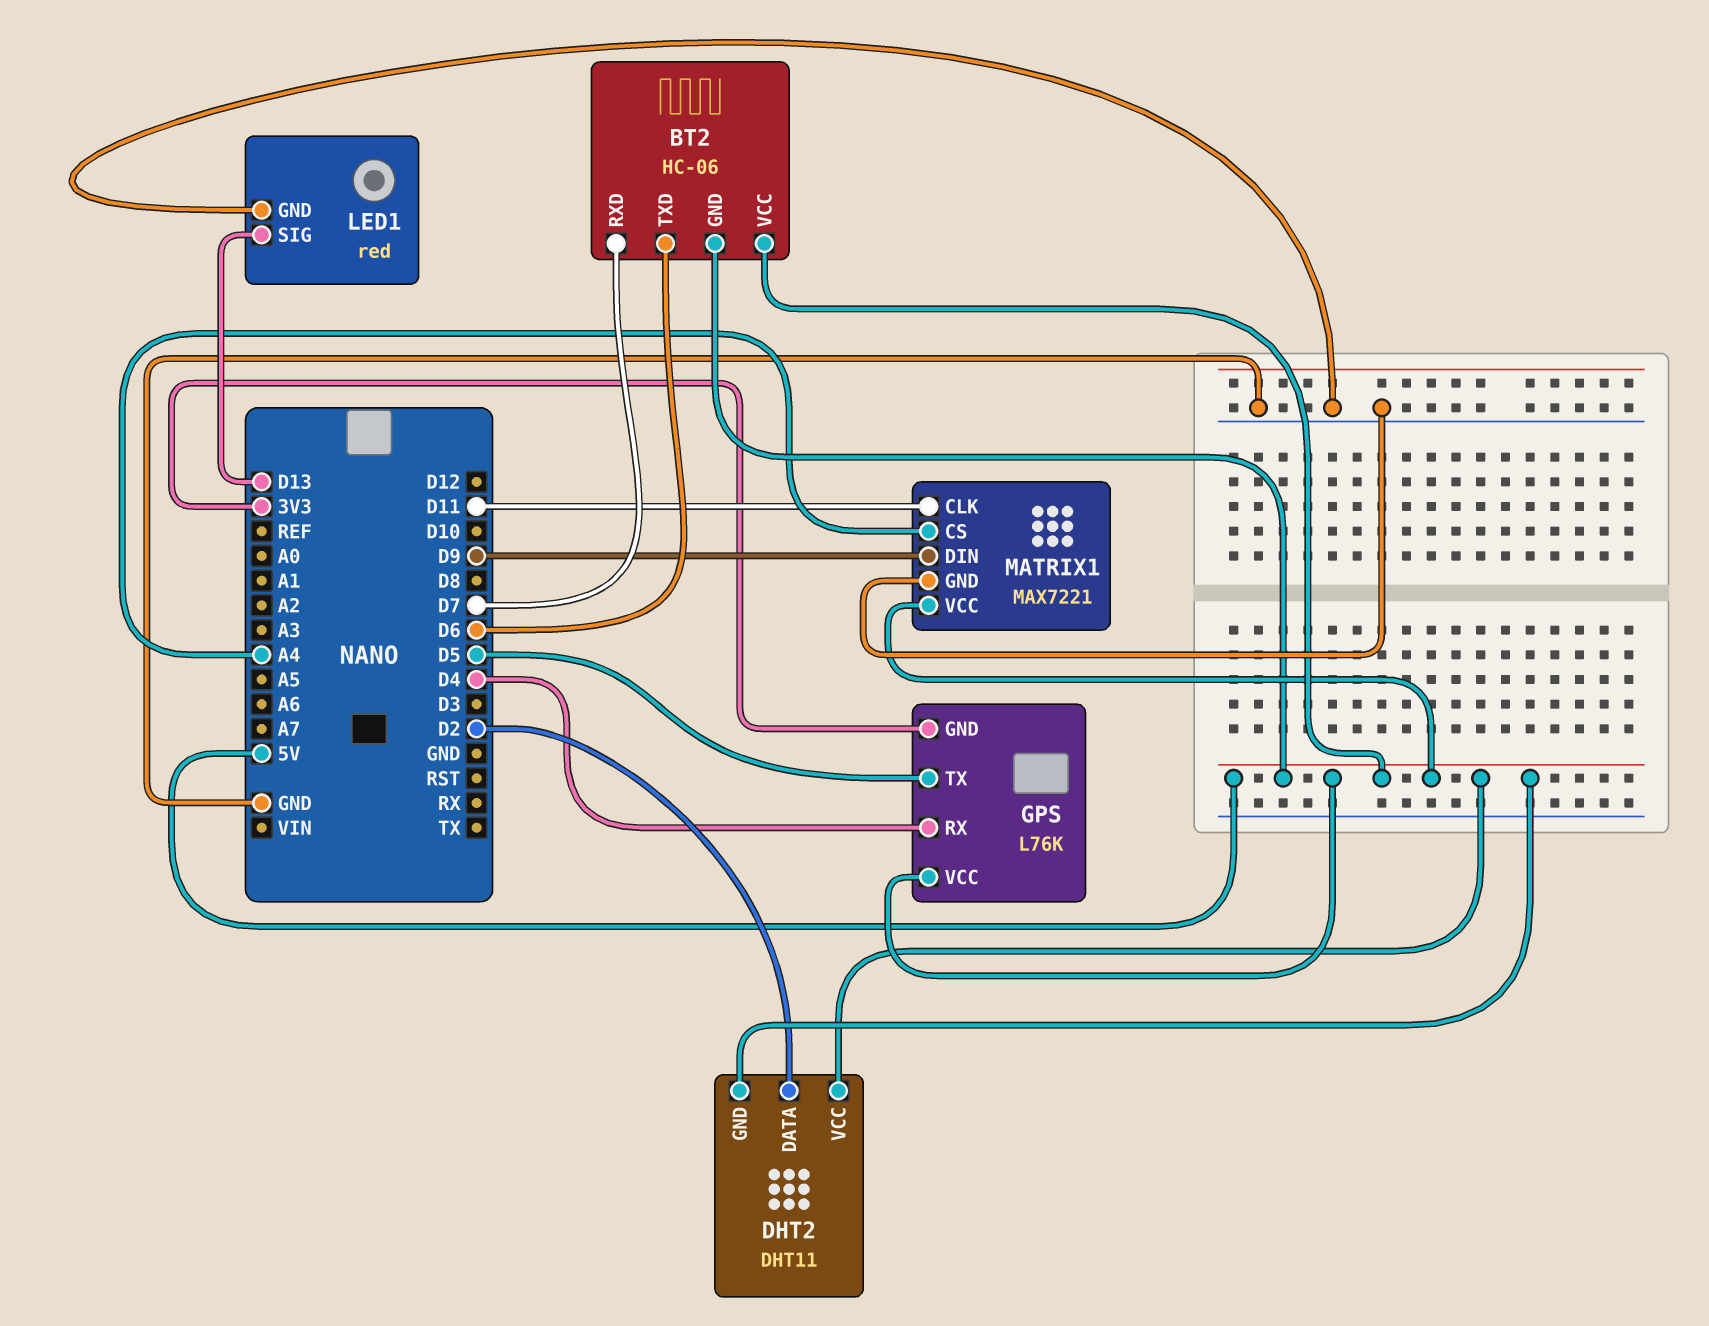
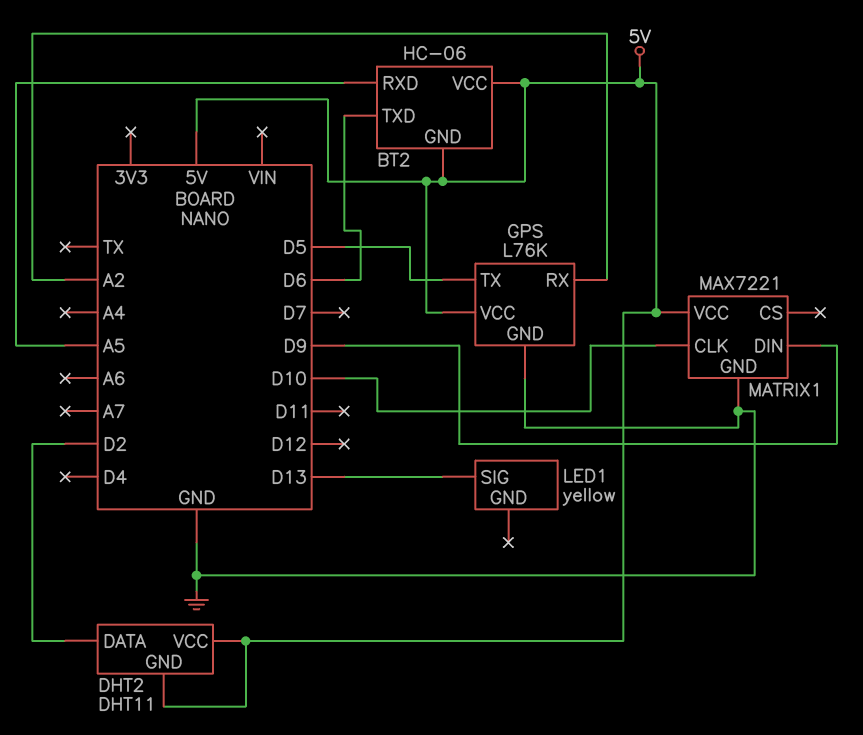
BT2 pin RXD: D7 -> A5
GPS pin GND: 3V3 -> GND
GPS pin RX: D4 -> A2
LED1: red -> yellow
LED1 pin GND: GND -> none
MATRIX1 pin CLK: D11 -> D10
MATRIX1 pin CS: A4 -> none

